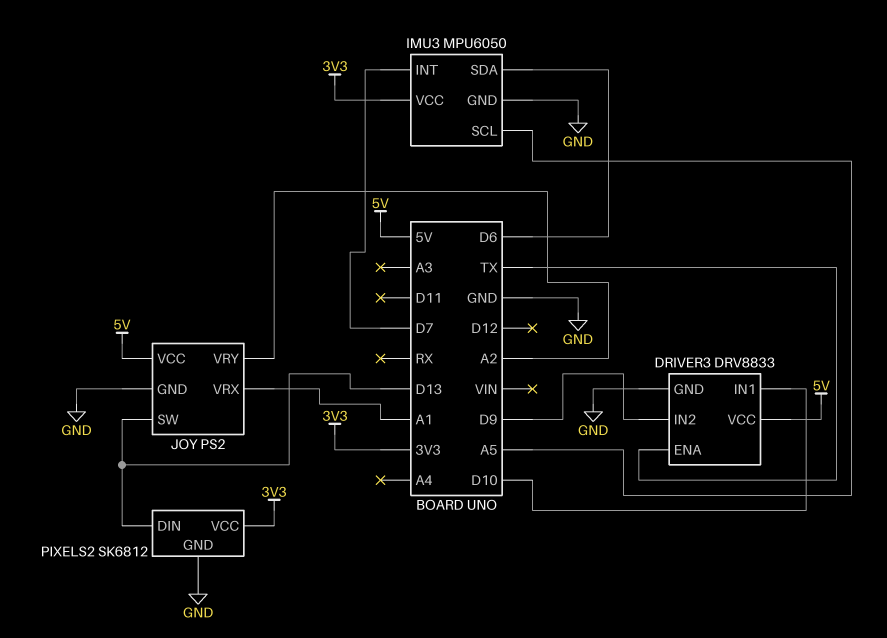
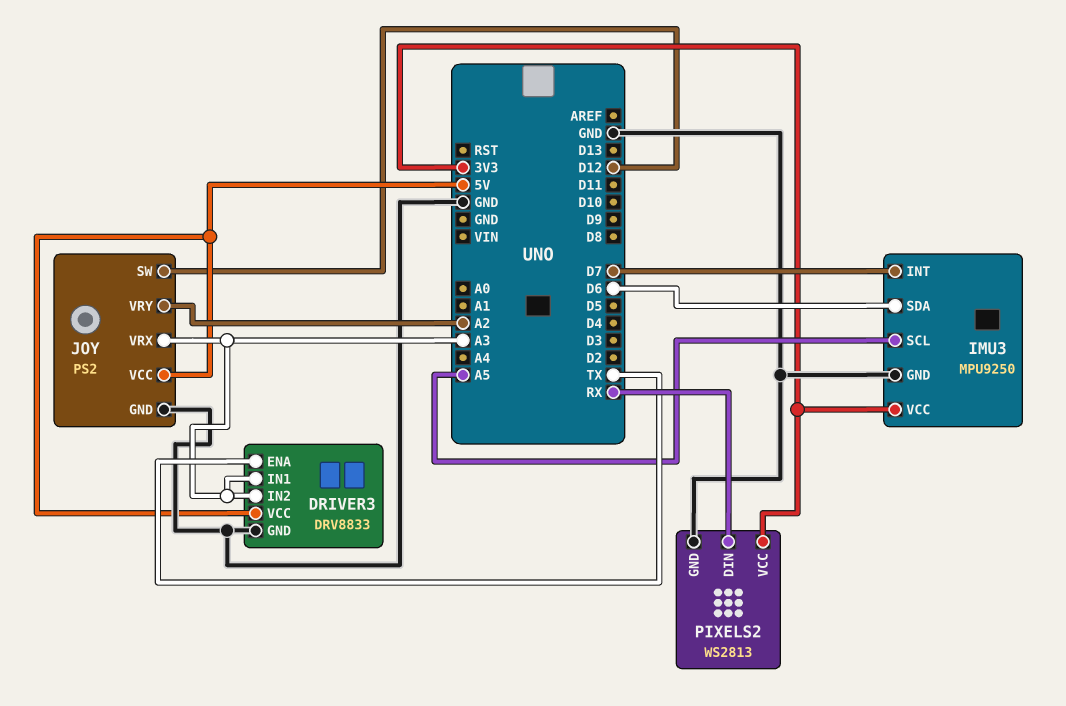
DRIVER3 pin IN1: D10 -> A3
DRIVER3 pin IN2: D9 -> A3
IMU3: MPU6050 -> MPU9250
JOY pin SW: D13 -> D12
JOY pin VRX: A1 -> A3
PIXELS2: SK6812 -> WS2813
PIXELS2 pin DIN: D13 -> RX

